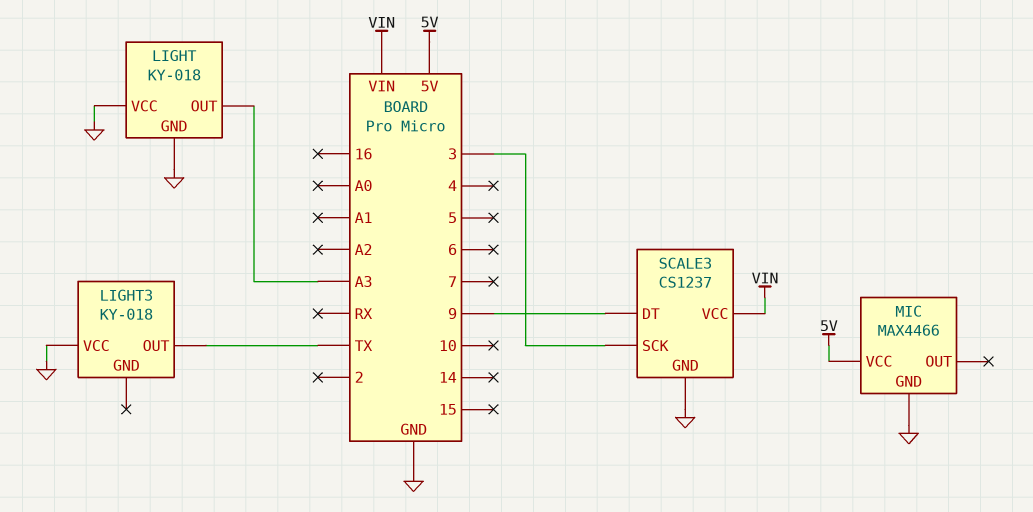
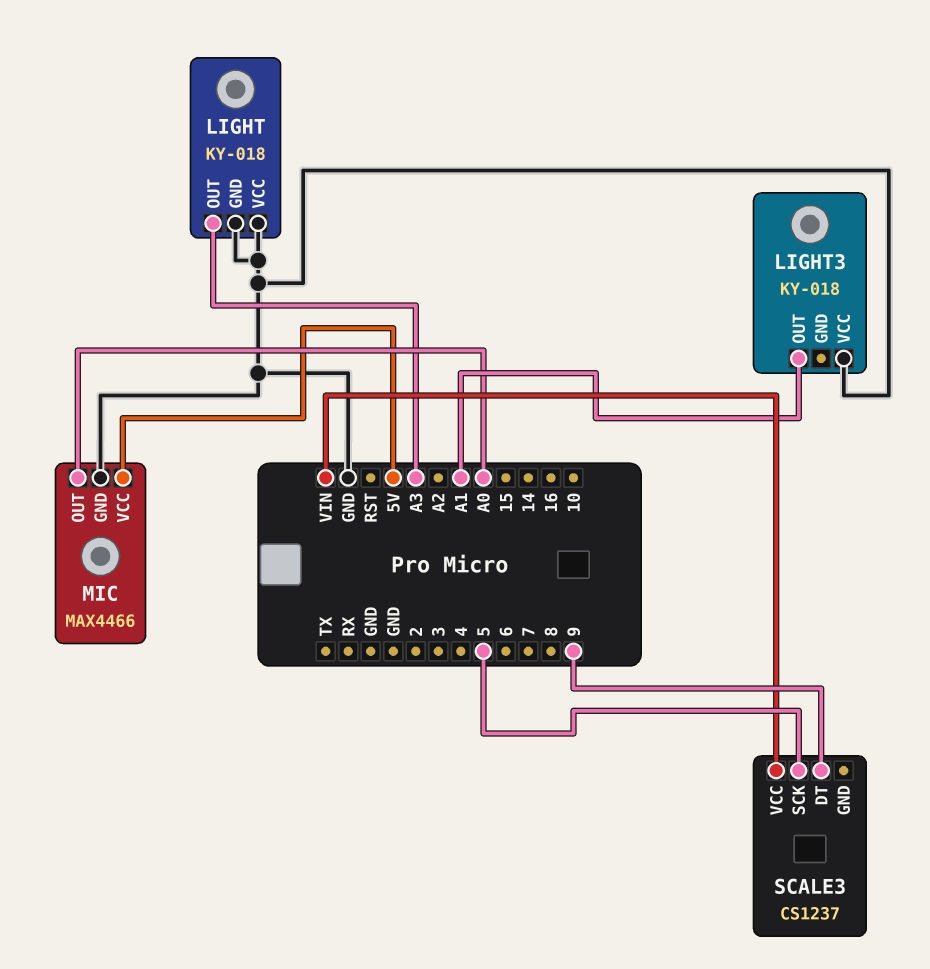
LIGHT3 pin OUT: TX -> A1
MIC pin OUT: none -> A0
SCALE3 pin GND: GND -> none
SCALE3 pin SCK: 3 -> 5

